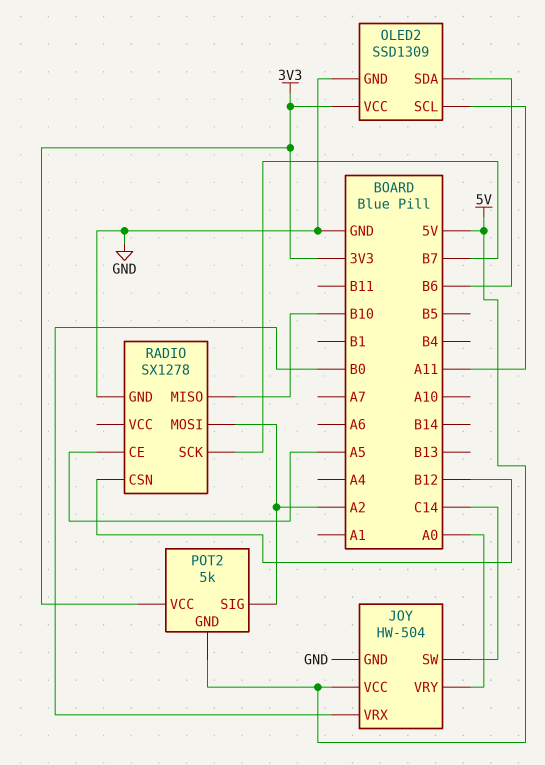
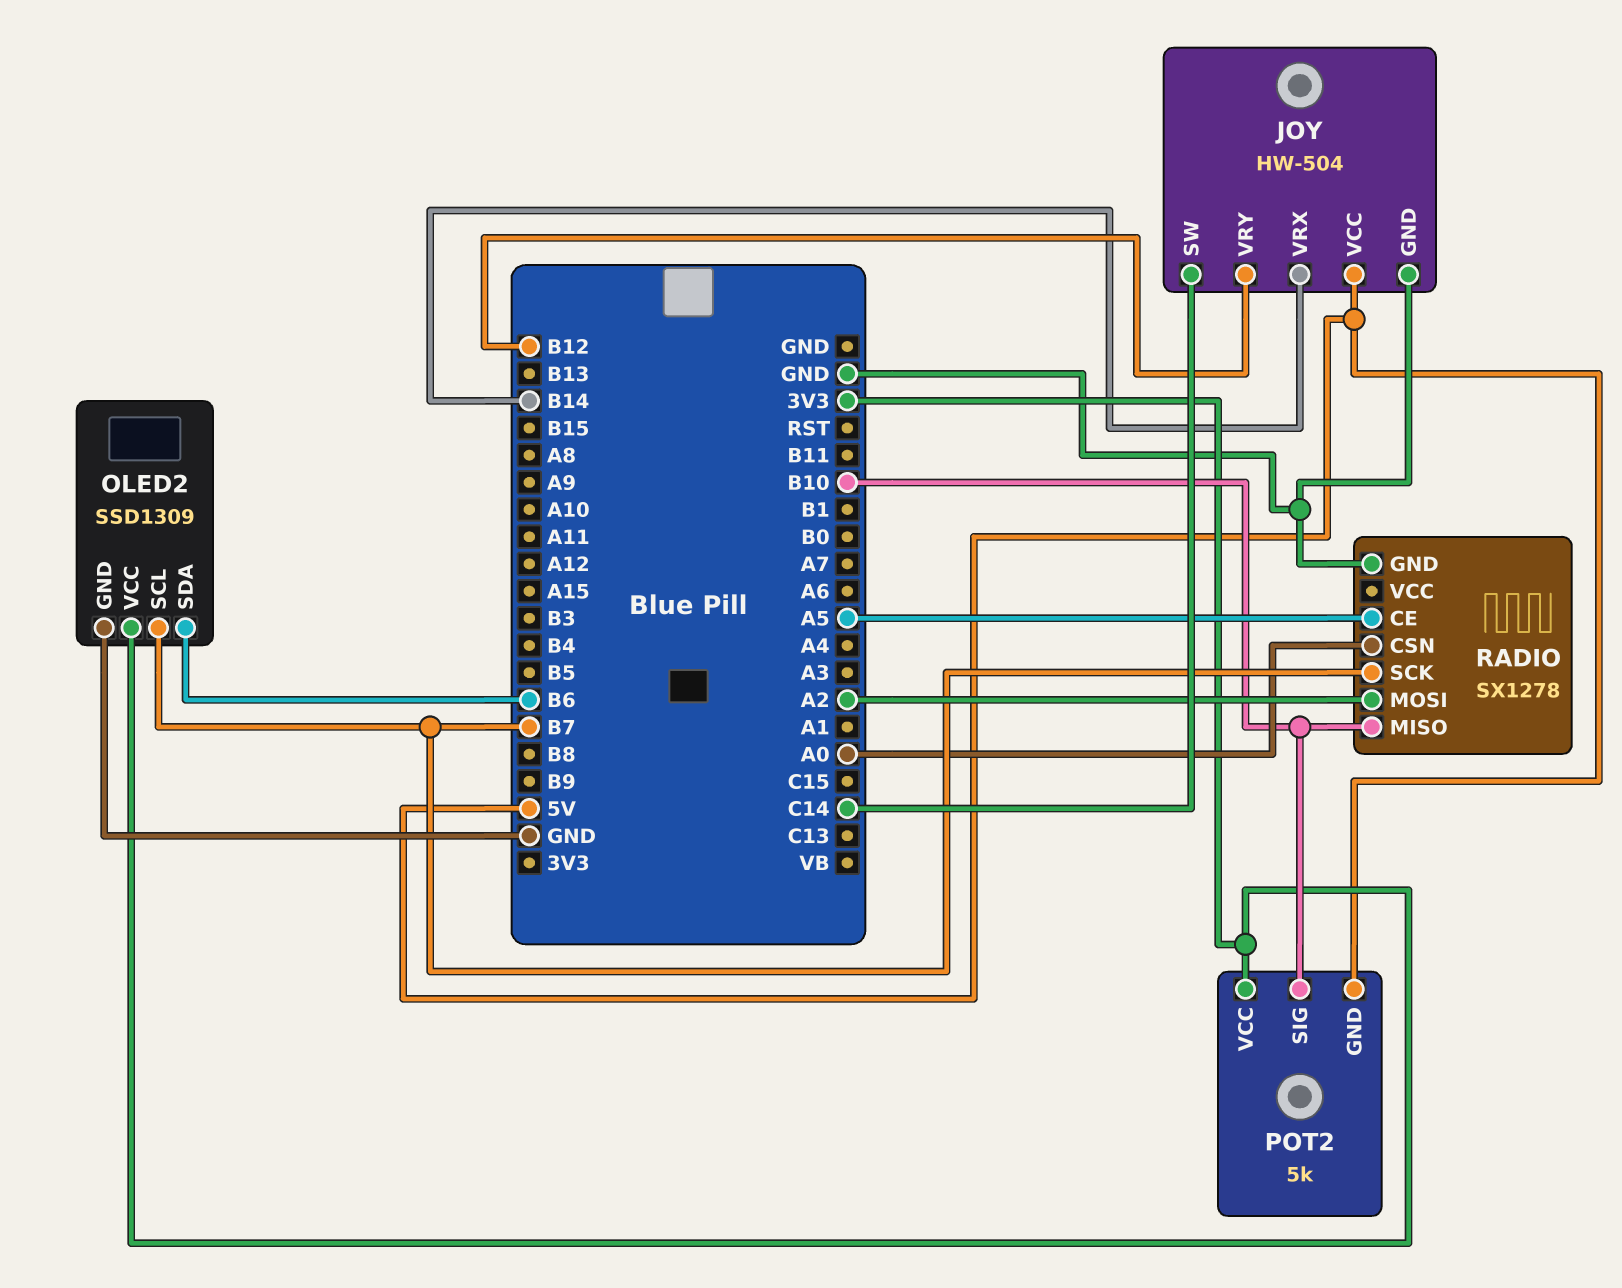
JOY pin VRX: B0 -> B14
JOY pin VRY: A0 -> B12
OLED2 pin SCL: A11 -> B7
POT2 pin SIG: A2 -> B10
RADIO pin CSN: B12 -> A0

